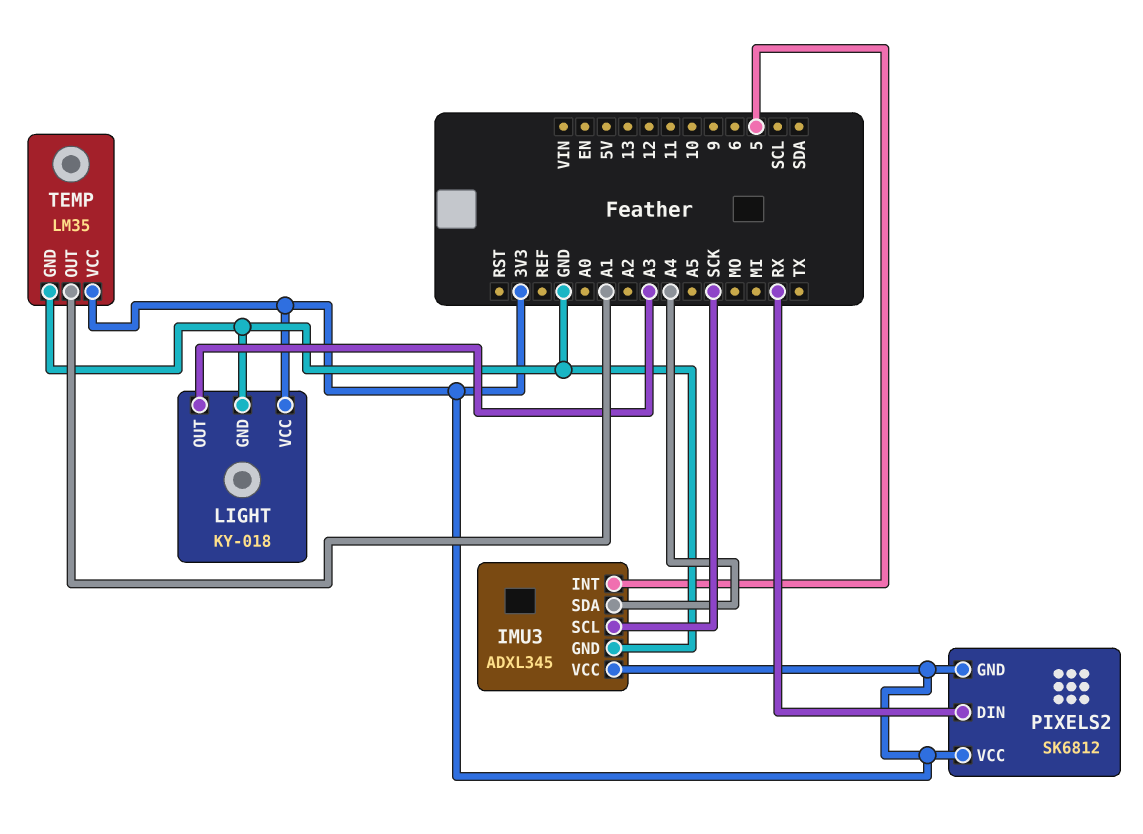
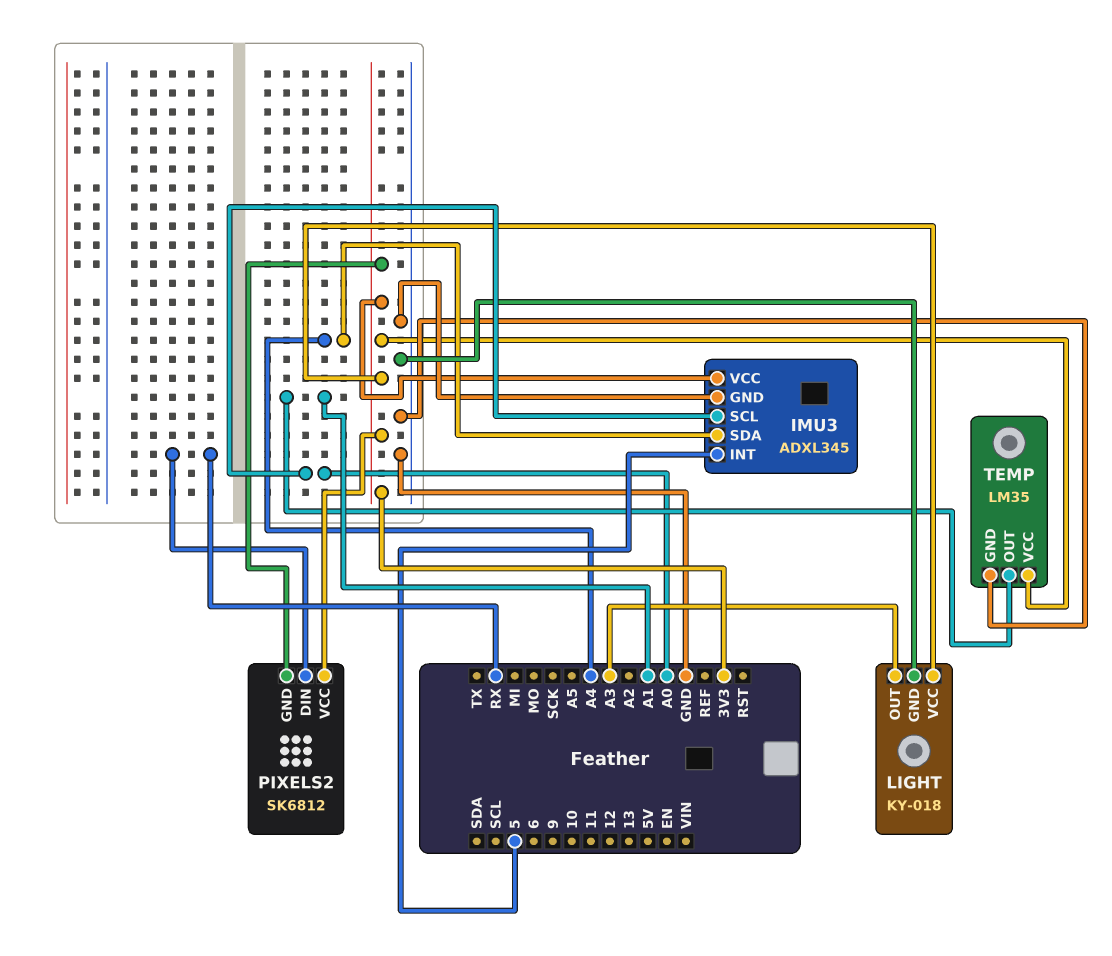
IMU3 pin SCL: SCK -> A0

